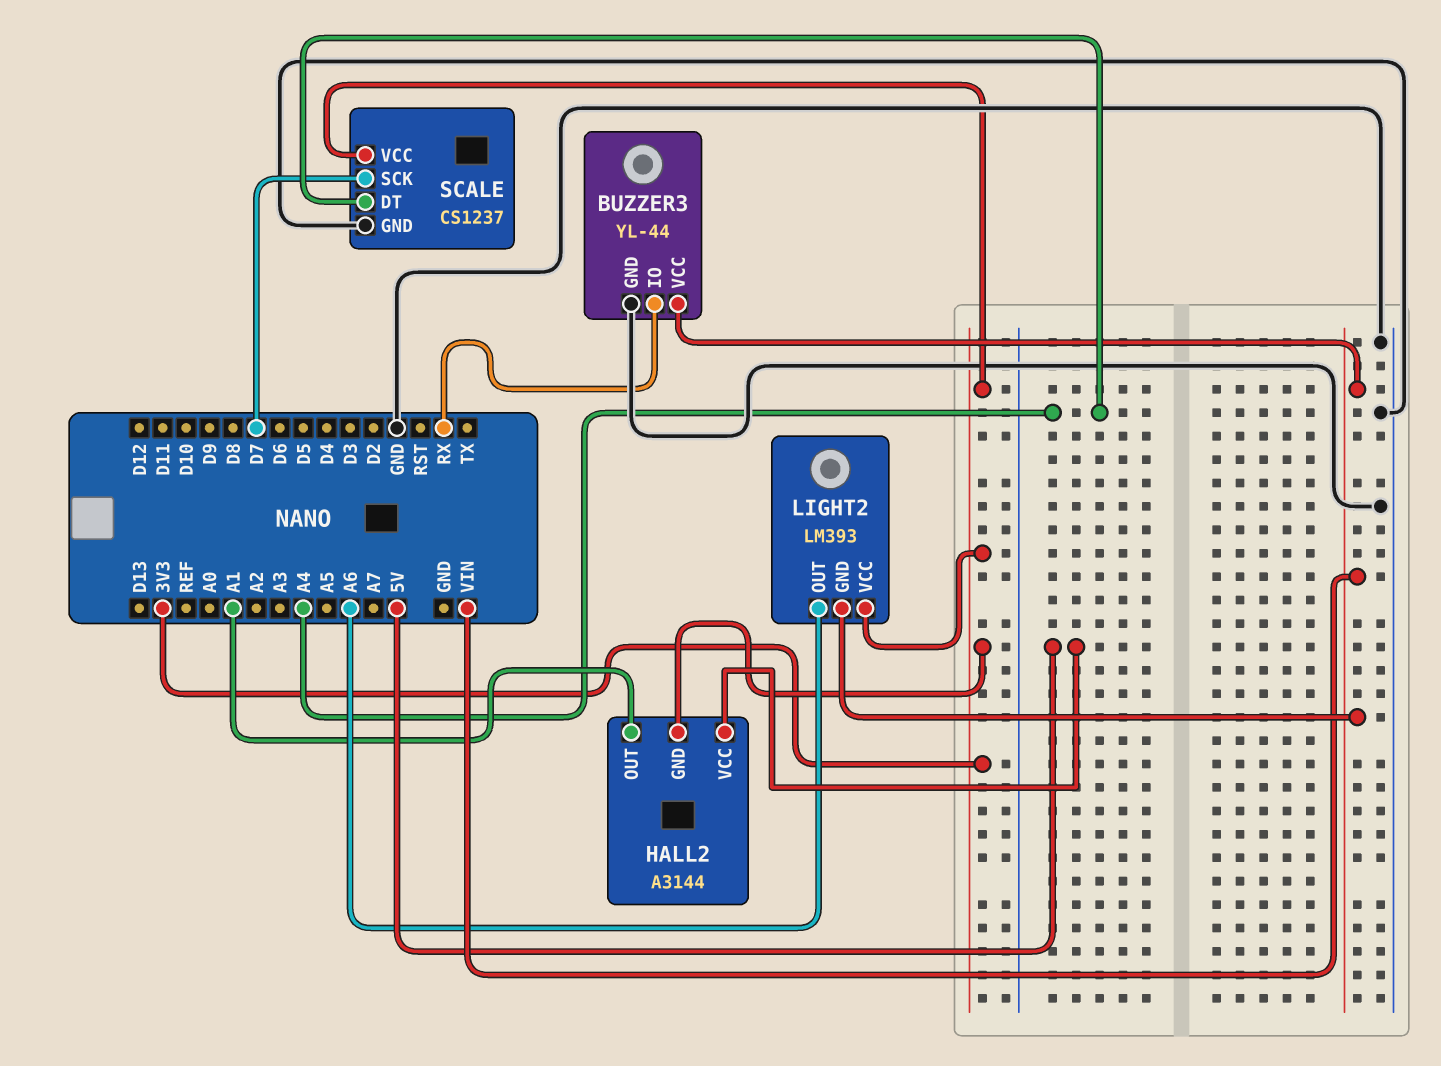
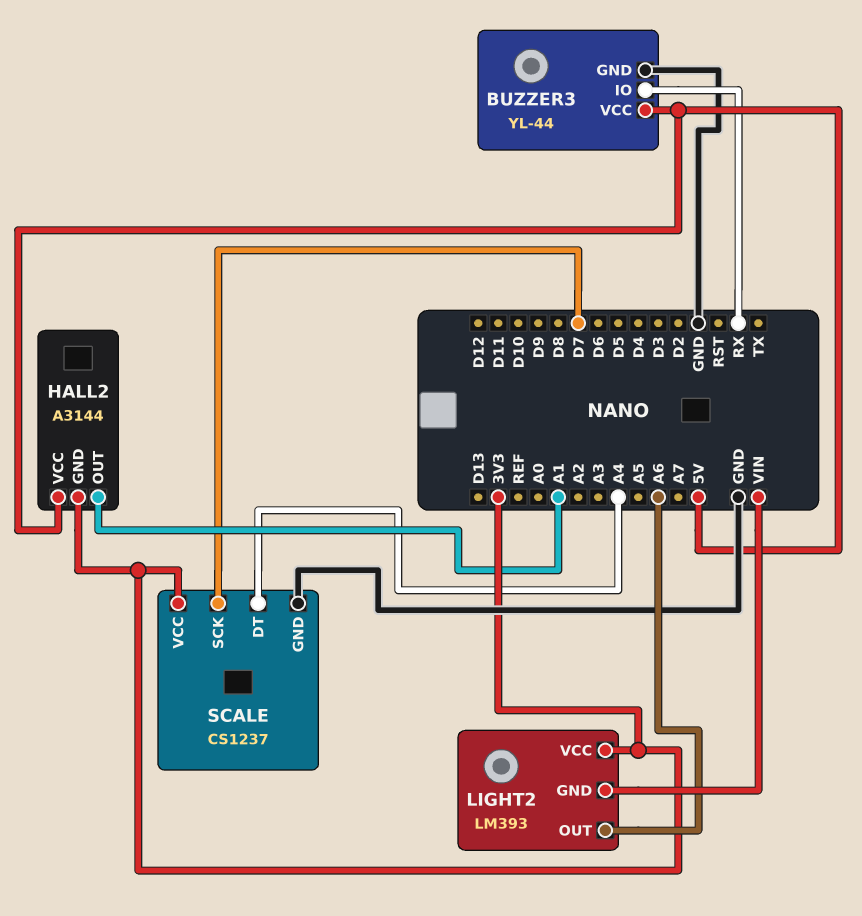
BUZZER3 pin VCC: VIN -> 5V

